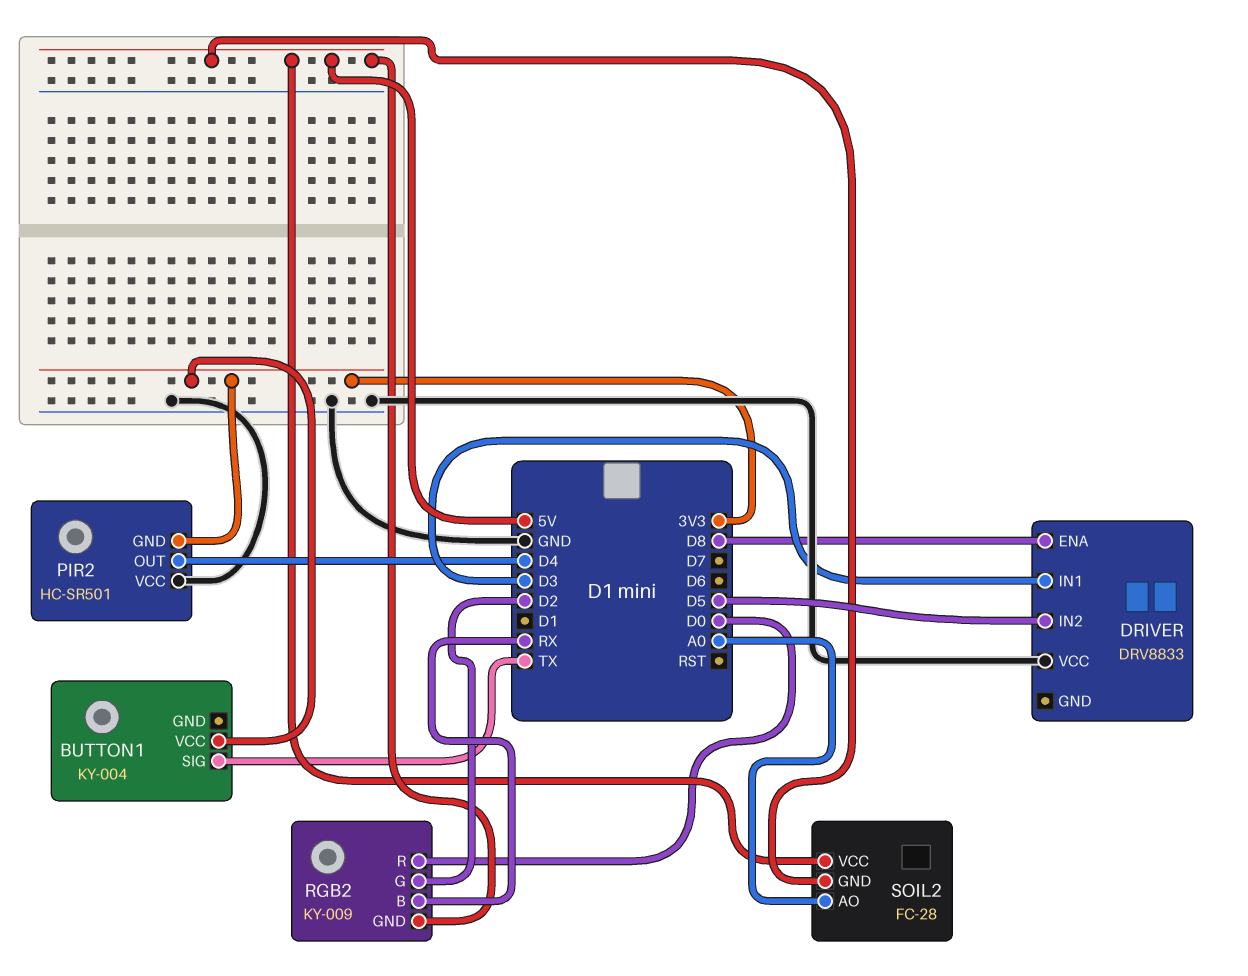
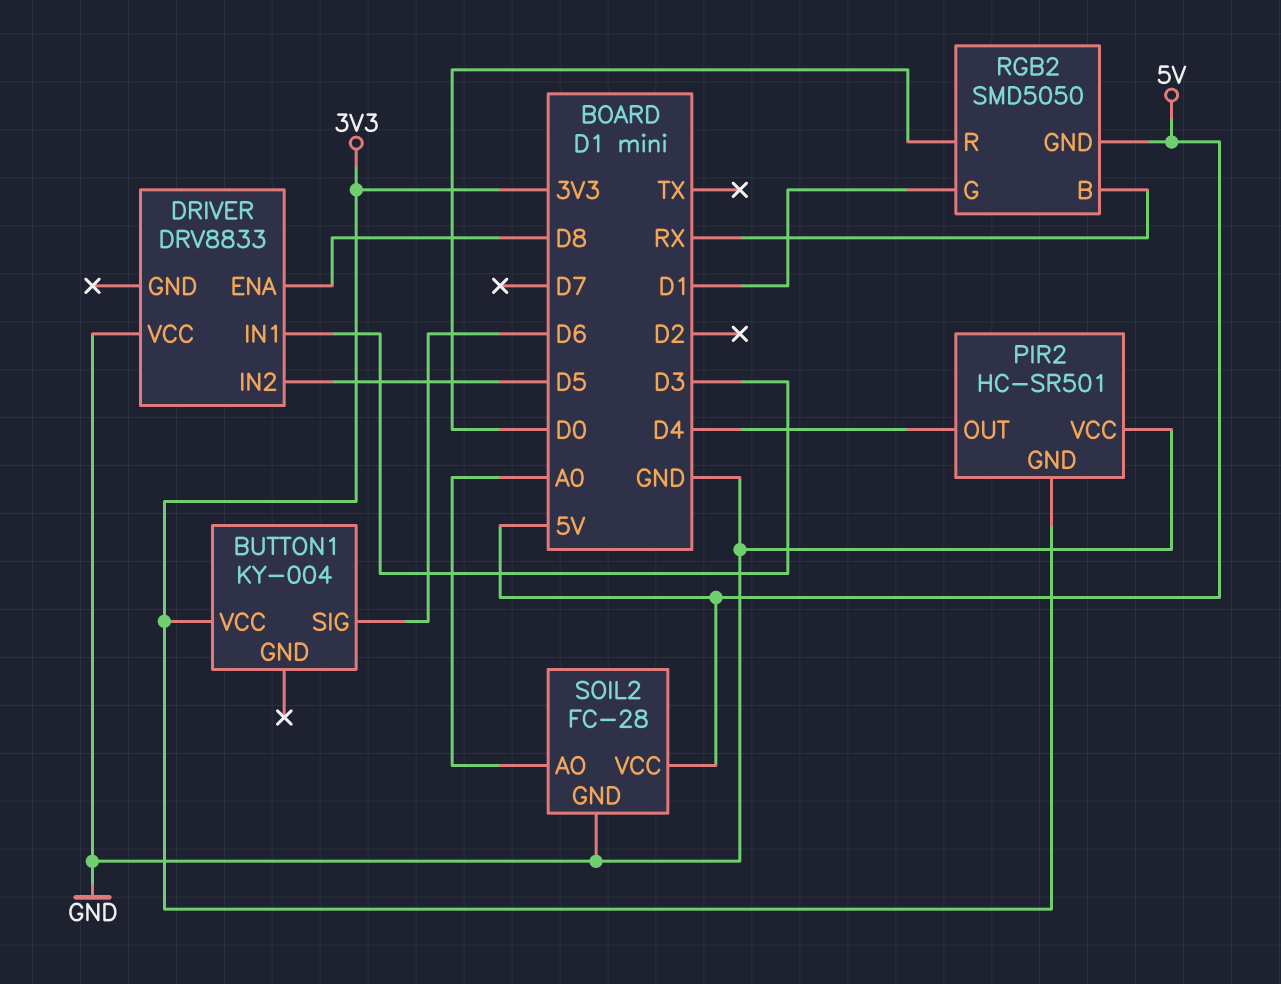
BUTTON1 pin SIG: TX -> D6
RGB2: KY-009 -> SMD5050
RGB2 pin G: D2 -> D1
SOIL2 pin GND: 5V -> GND

